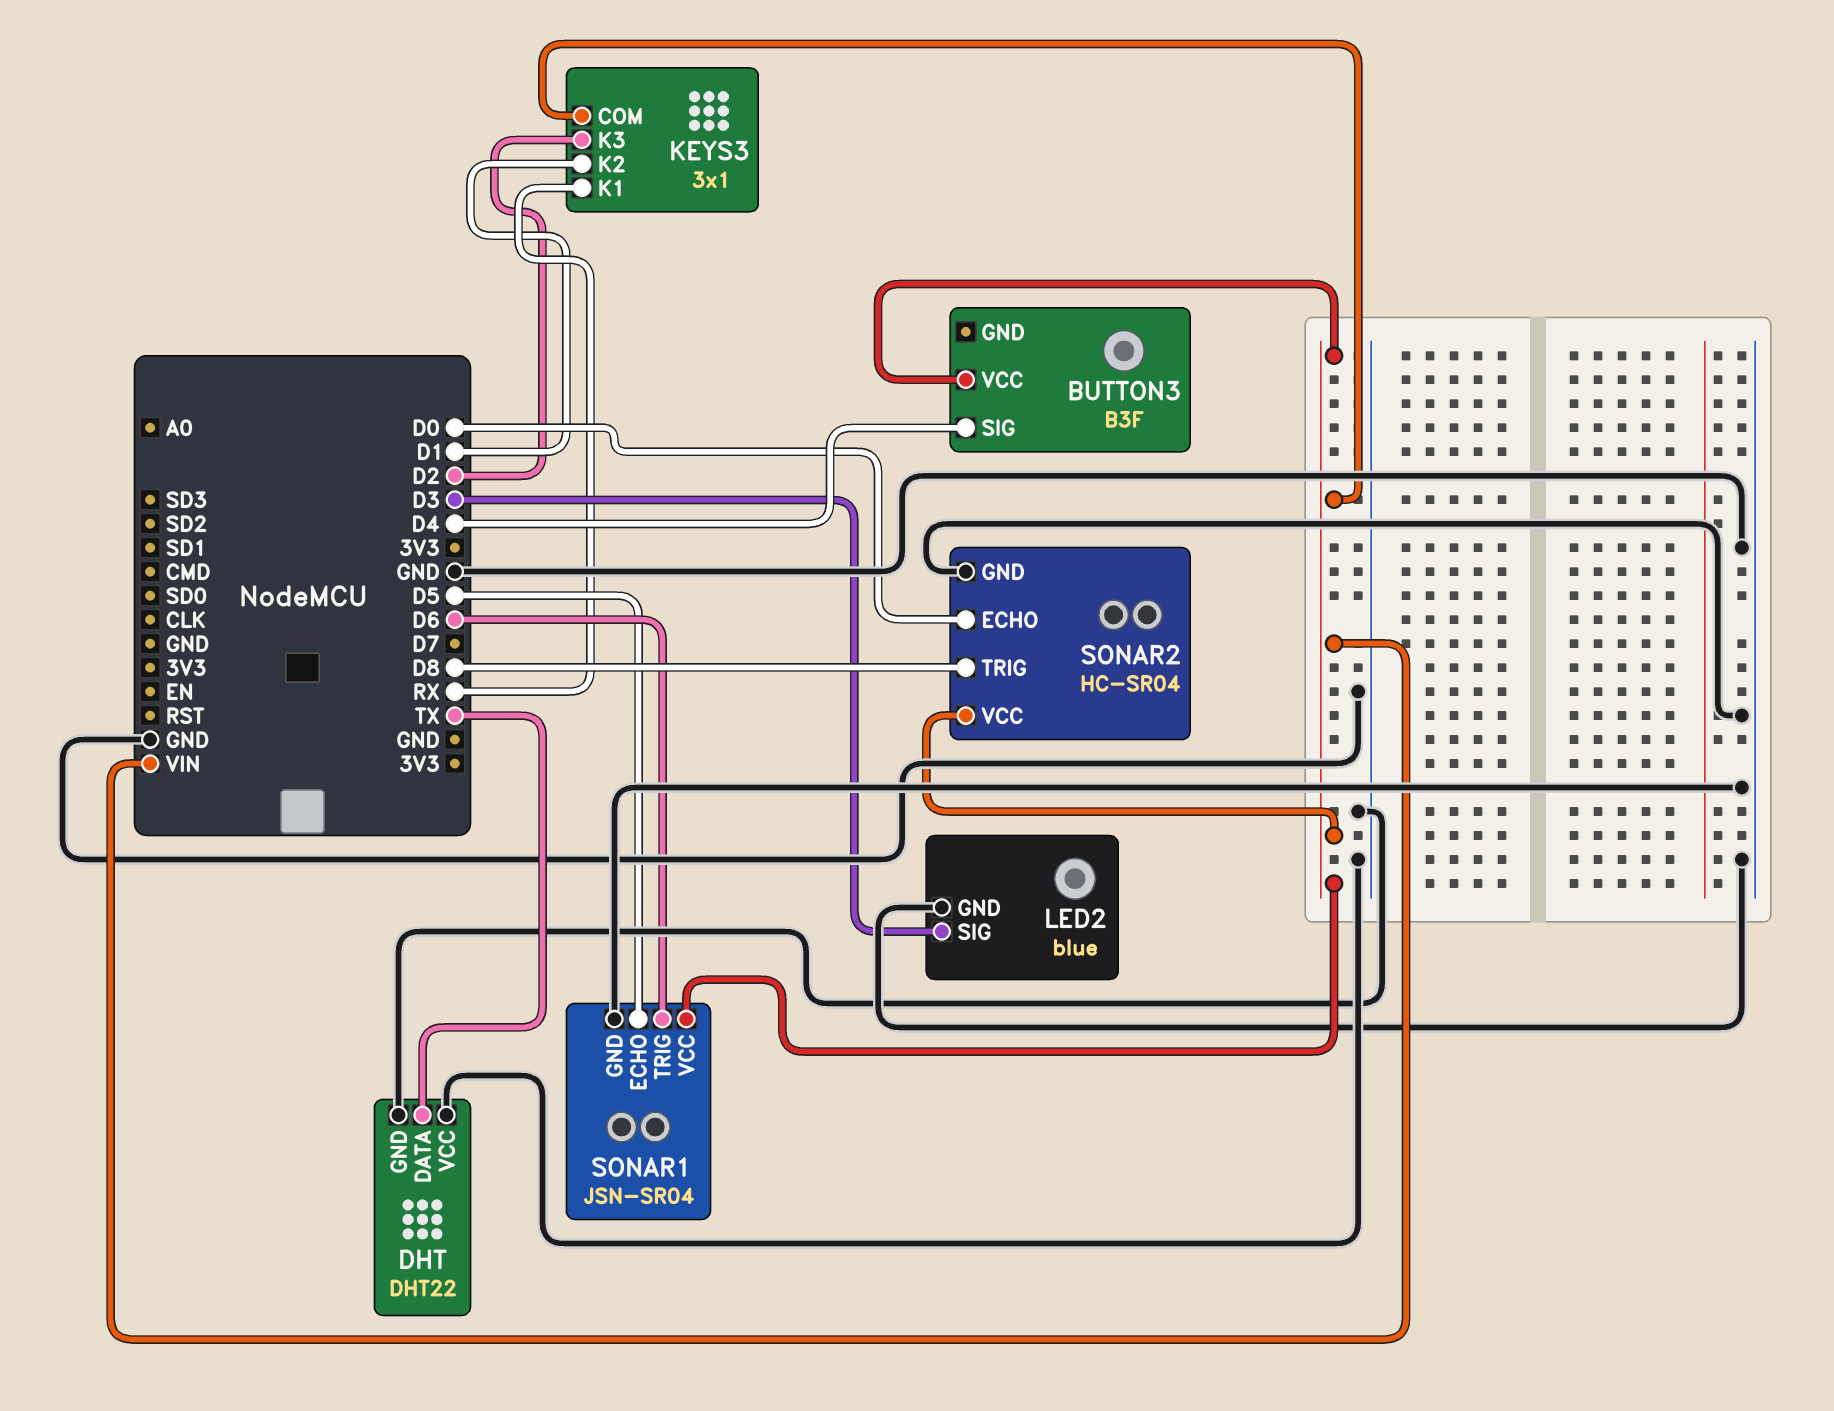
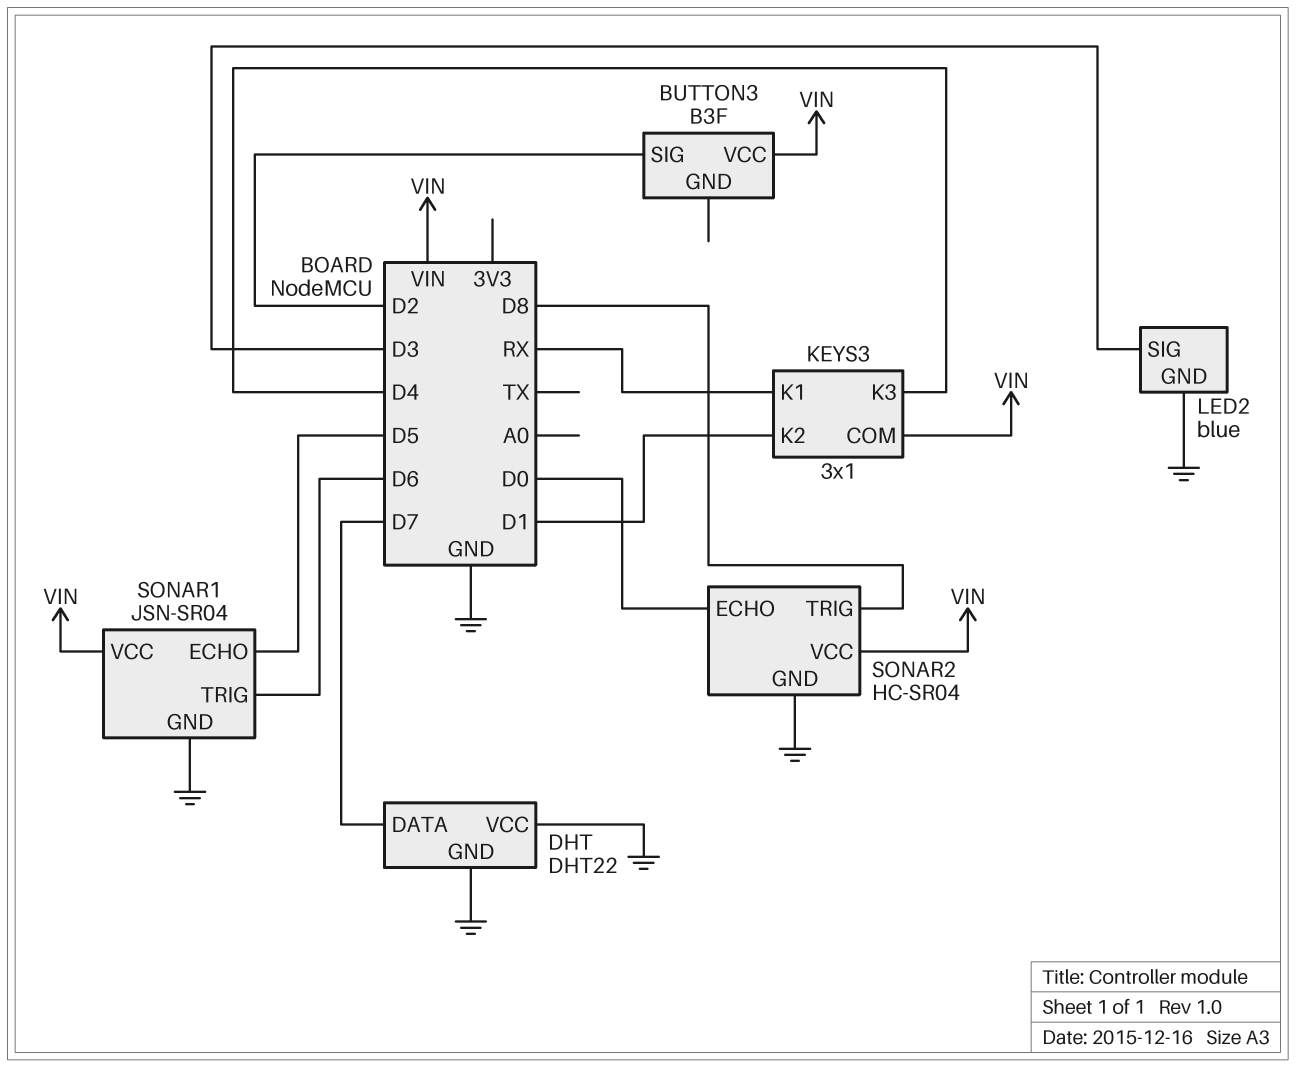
BUTTON3 pin SIG: D4 -> D2
DHT pin DATA: TX -> D7
KEYS3 pin K3: D2 -> D4

